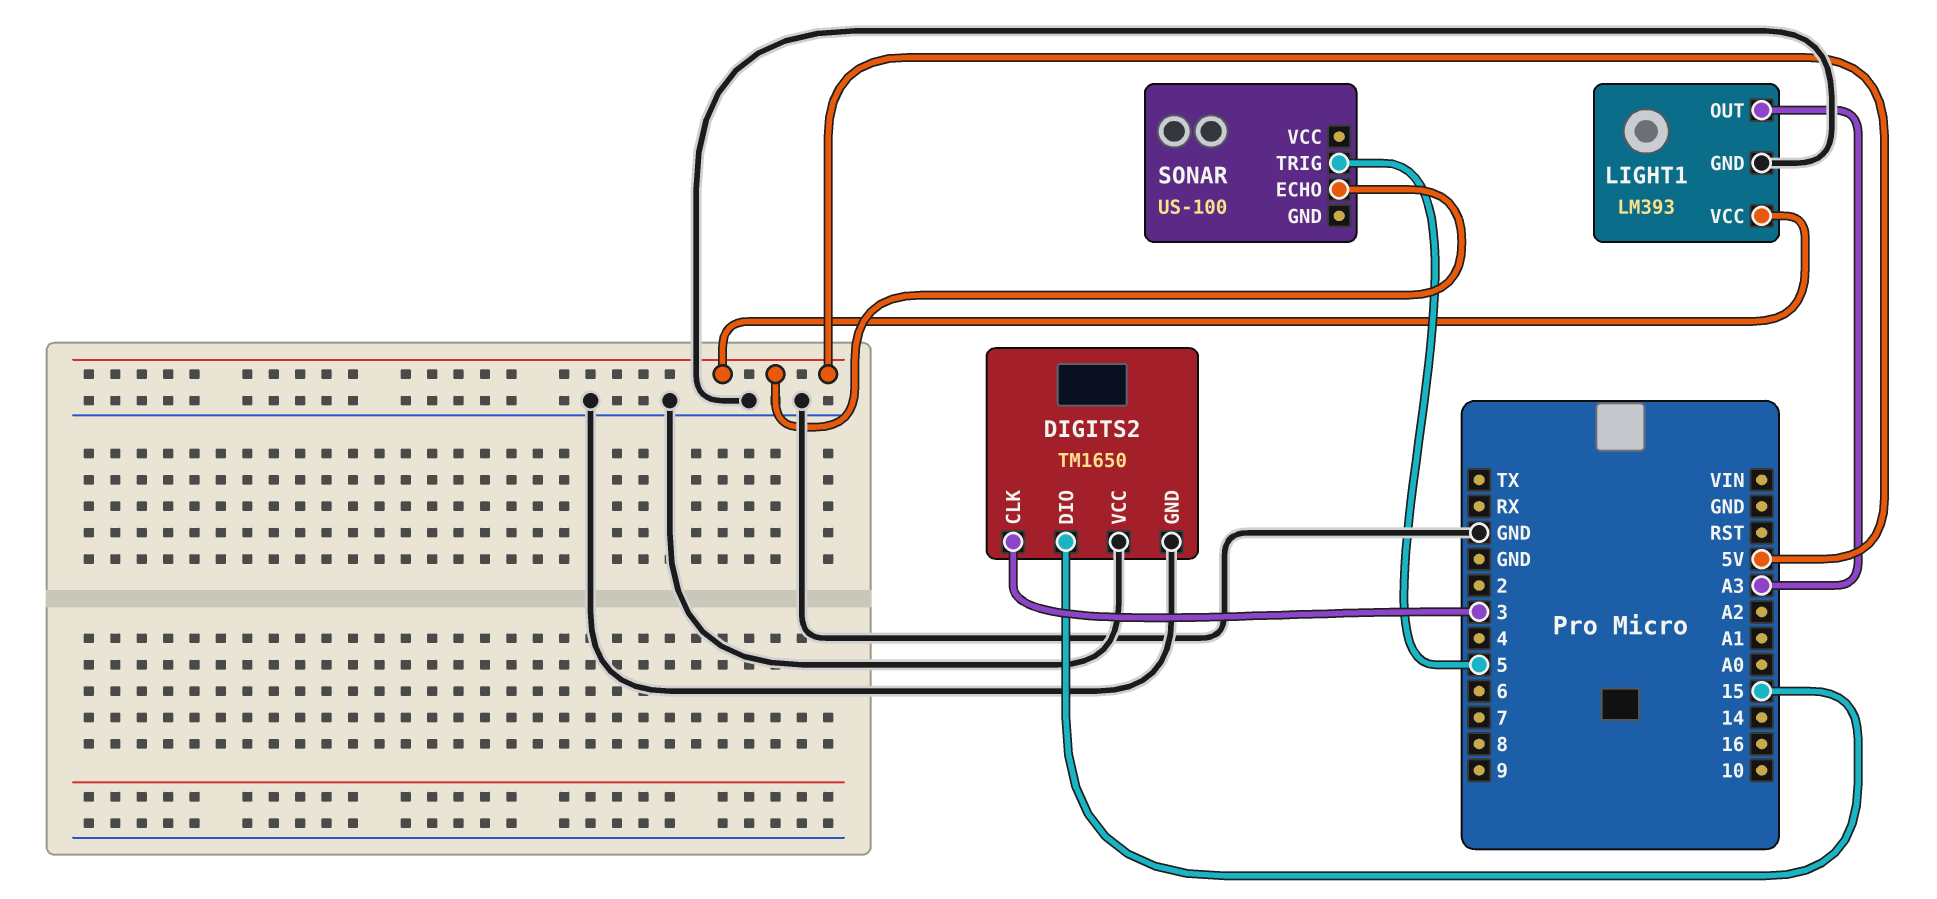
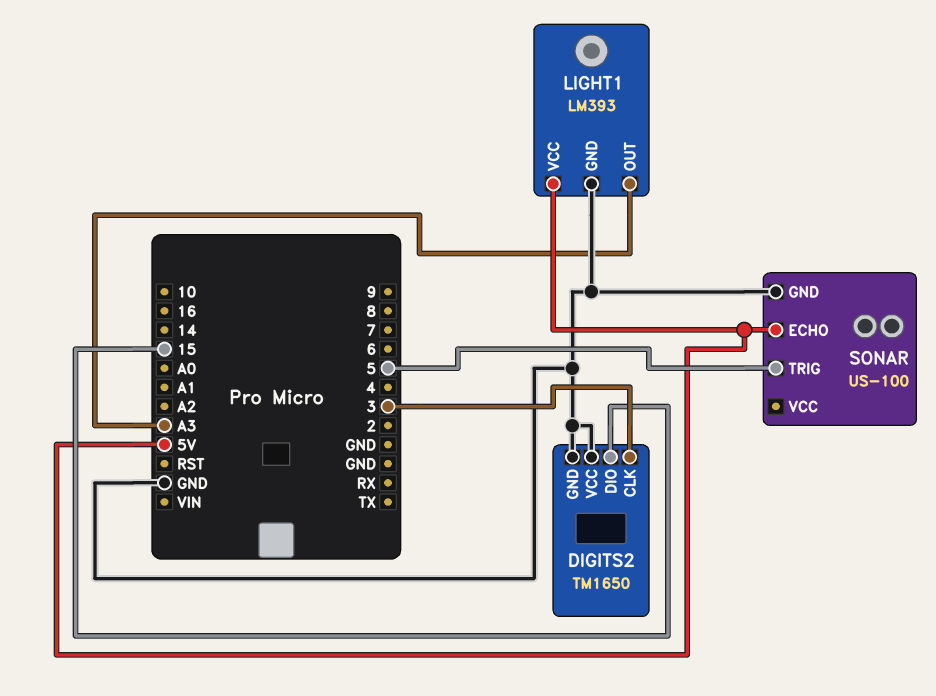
SONAR pin GND: none -> GND

